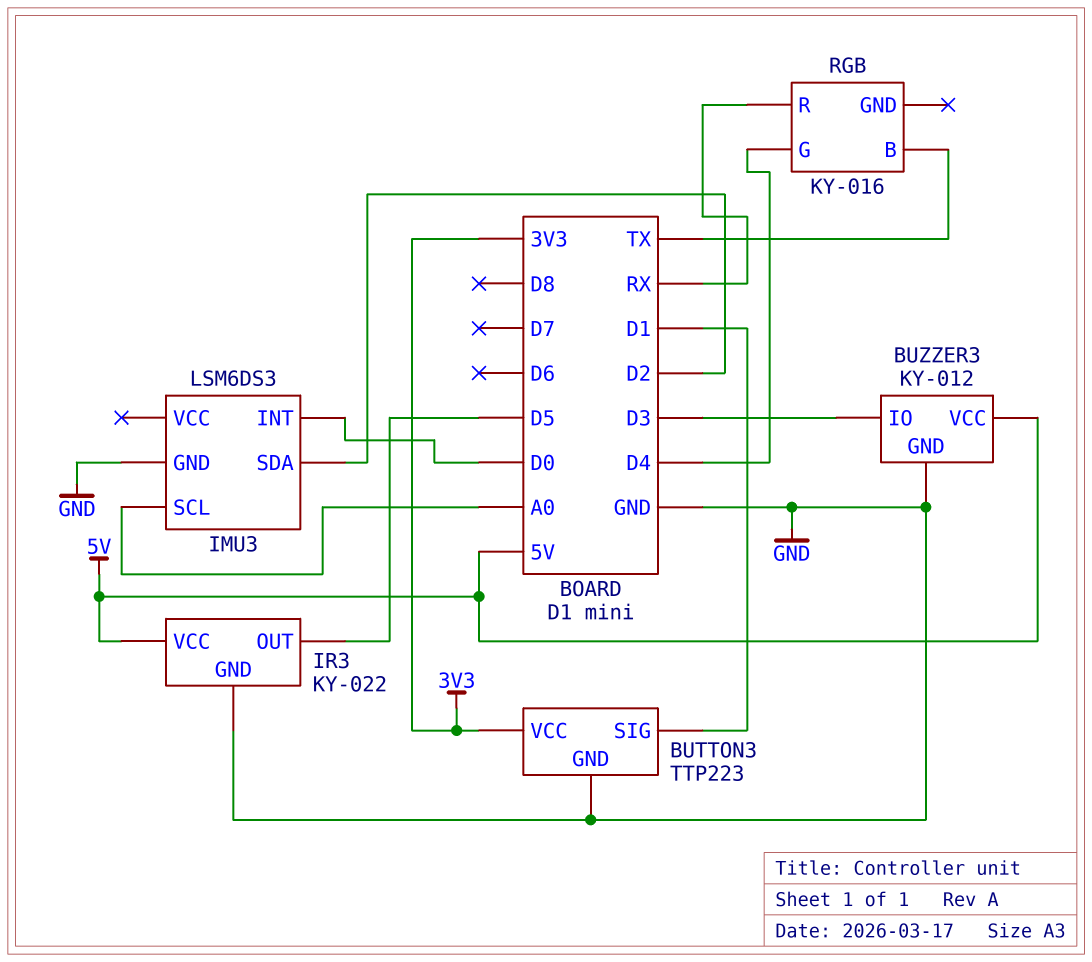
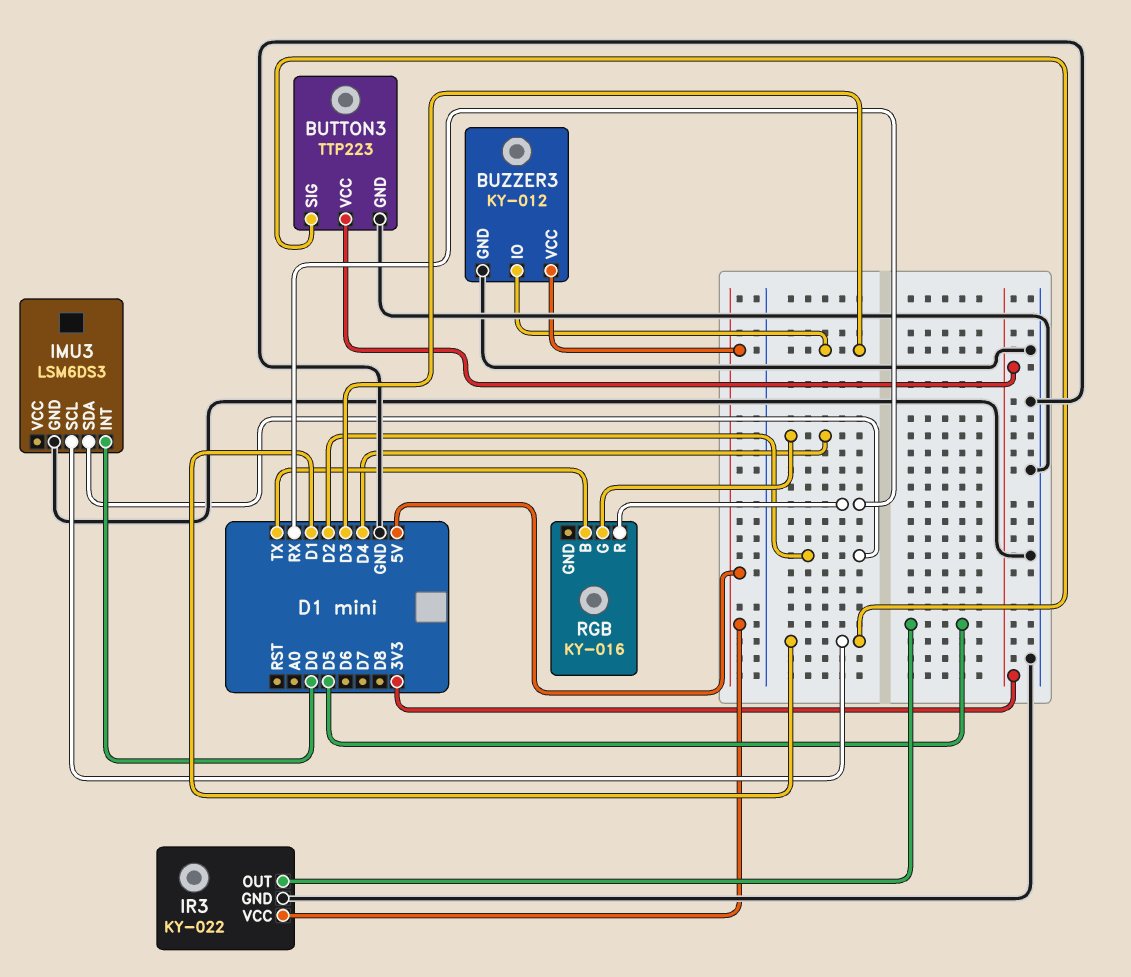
IMU3 pin SCL: A0 -> D1

